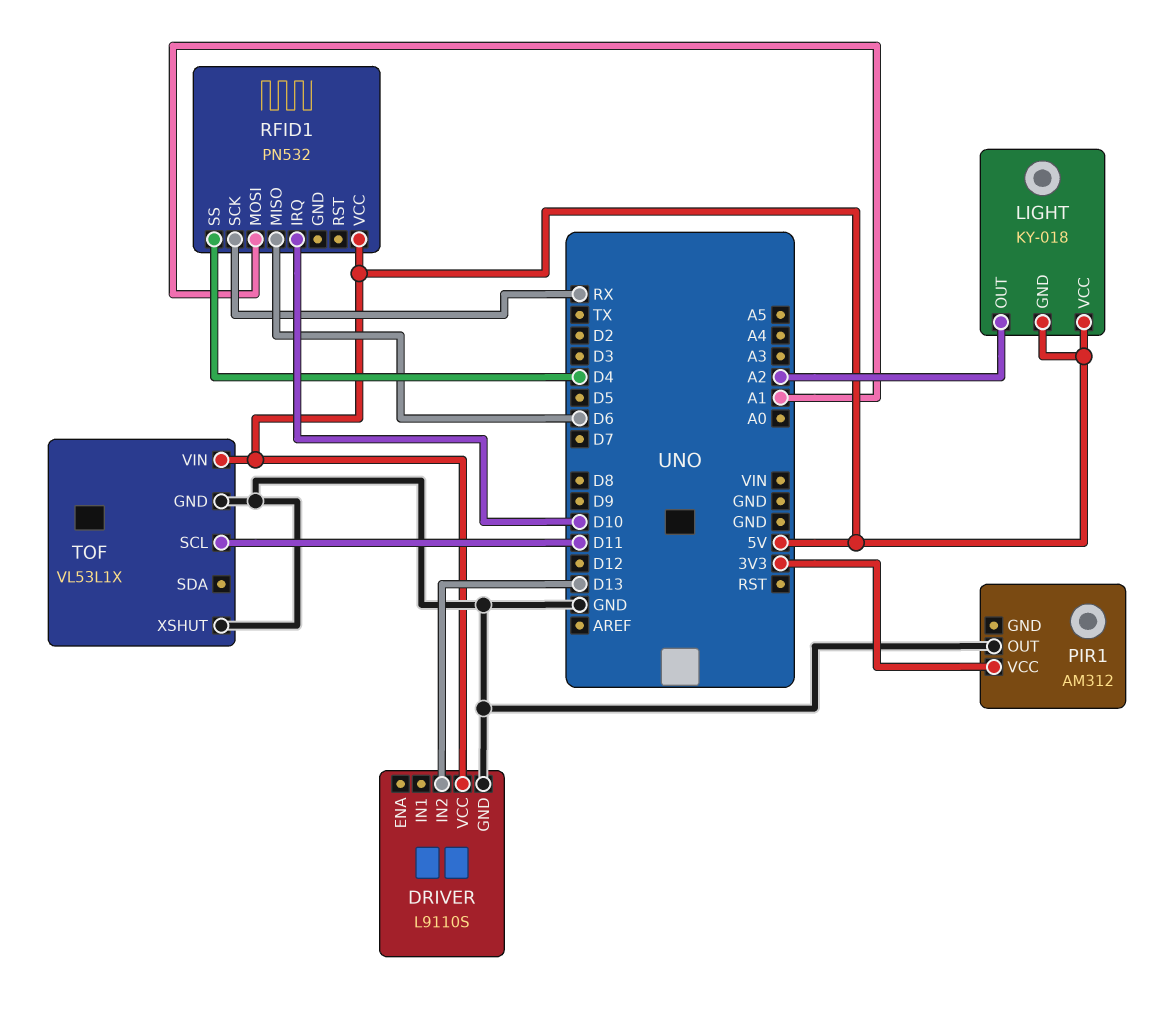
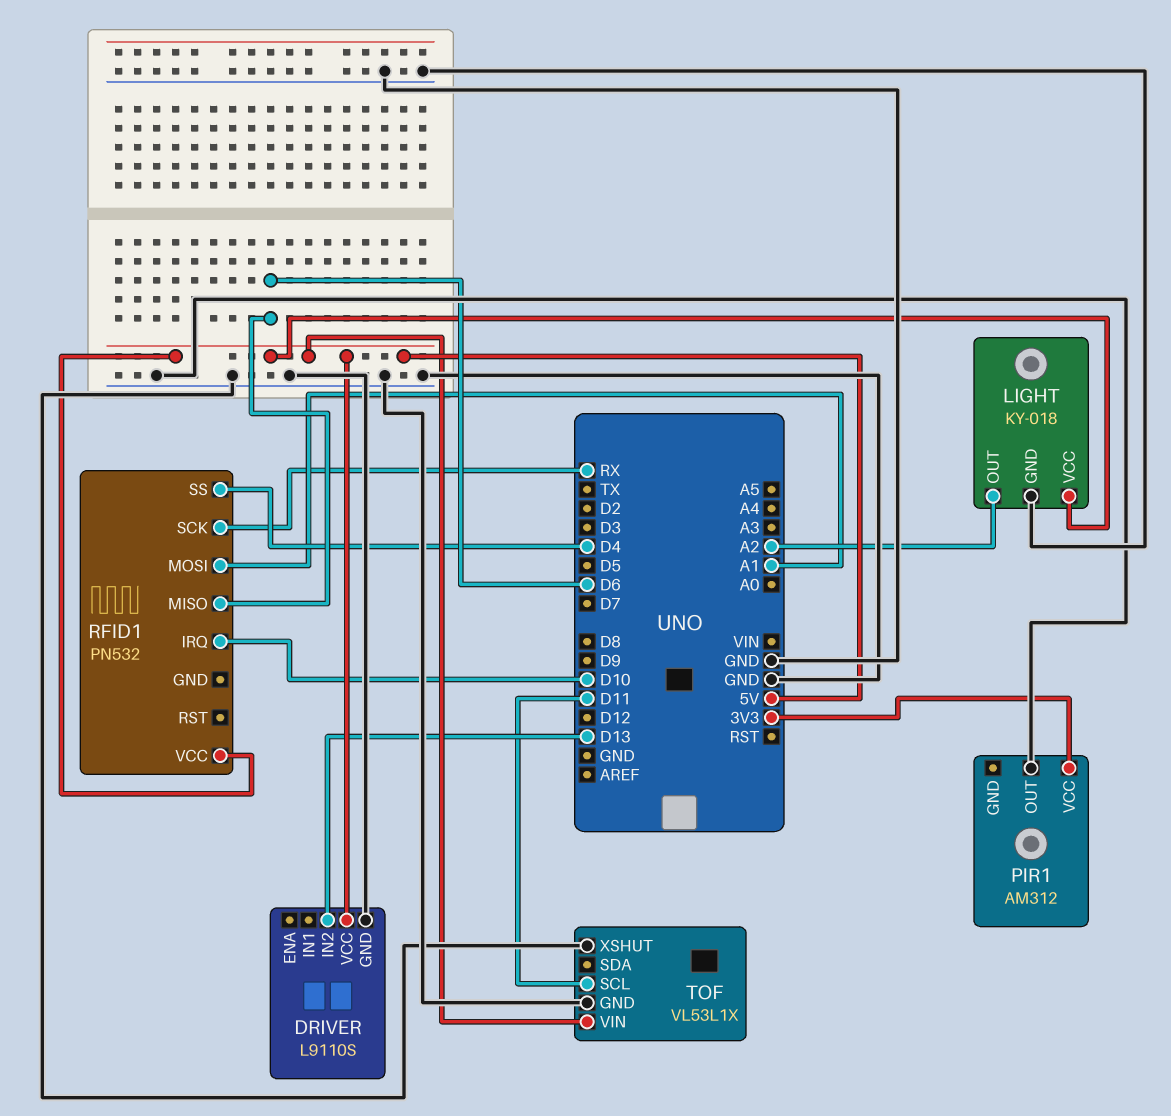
LIGHT pin GND: 5V -> GND

